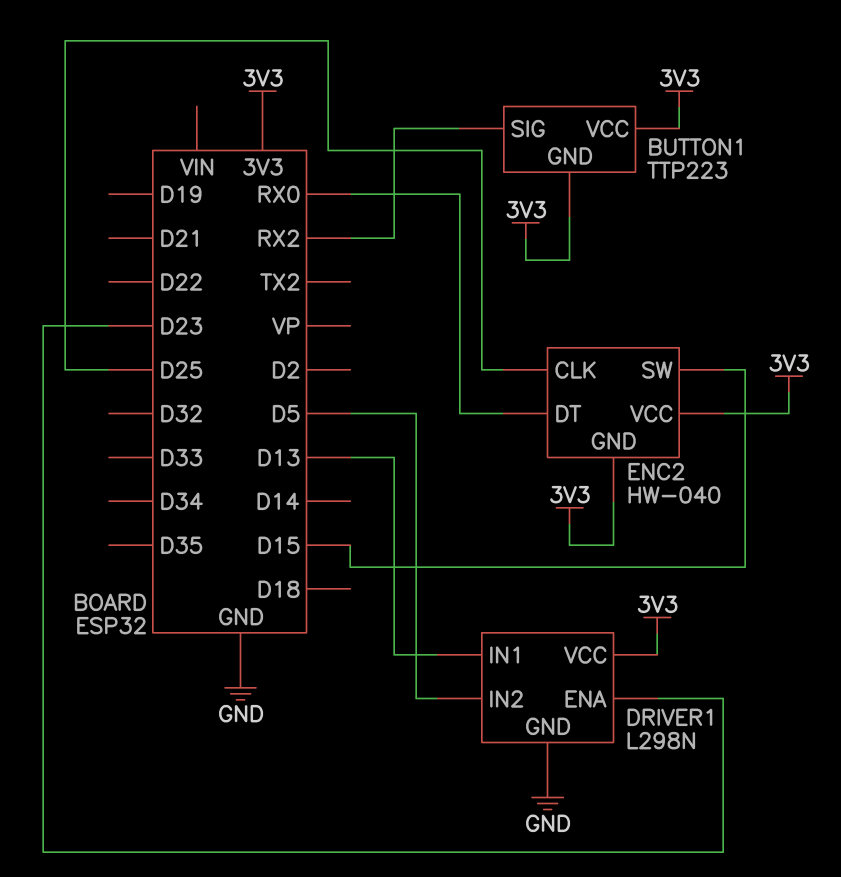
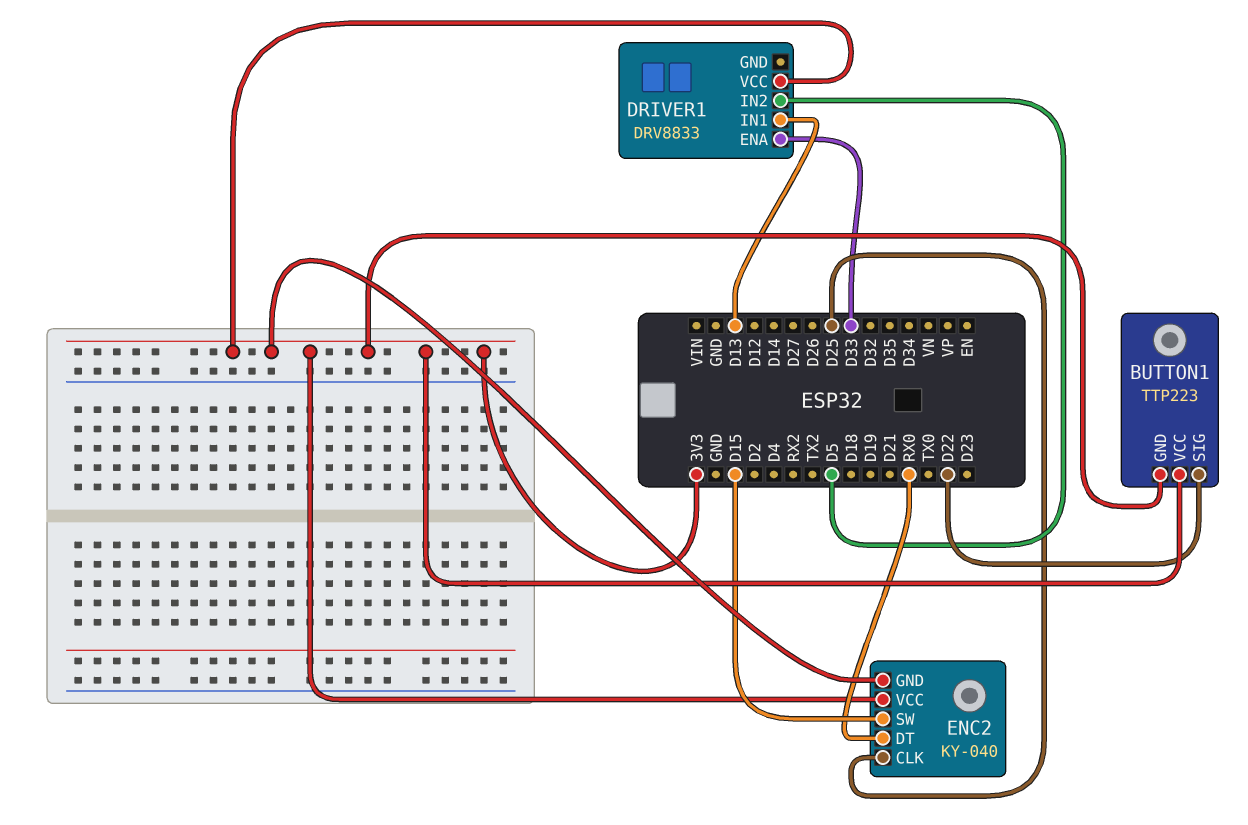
BUTTON1 pin SIG: RX2 -> D22
DRIVER1: L298N -> DRV8833
DRIVER1 pin ENA: D23 -> D33
DRIVER1 pin GND: GND -> none
ENC2: HW-040 -> KY-040

